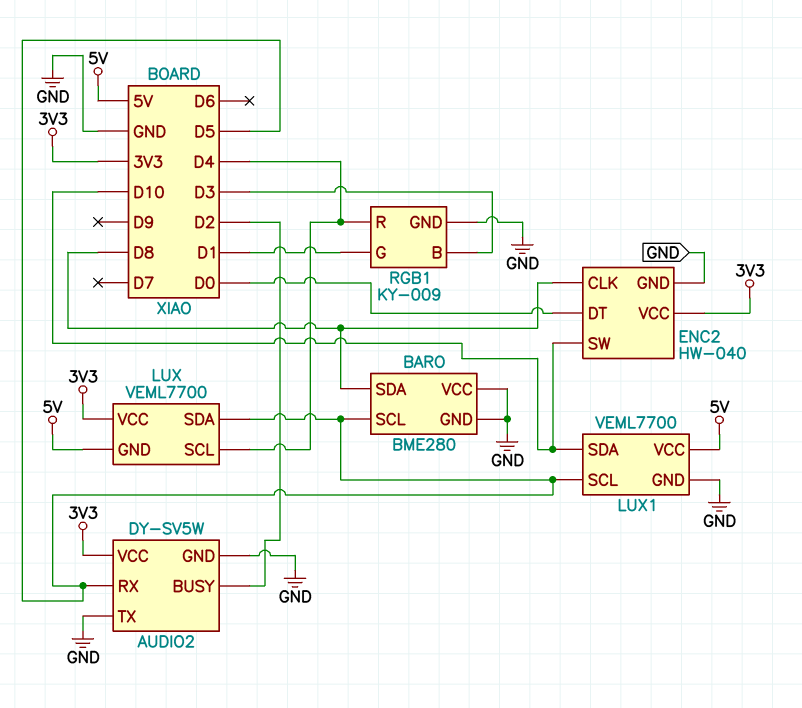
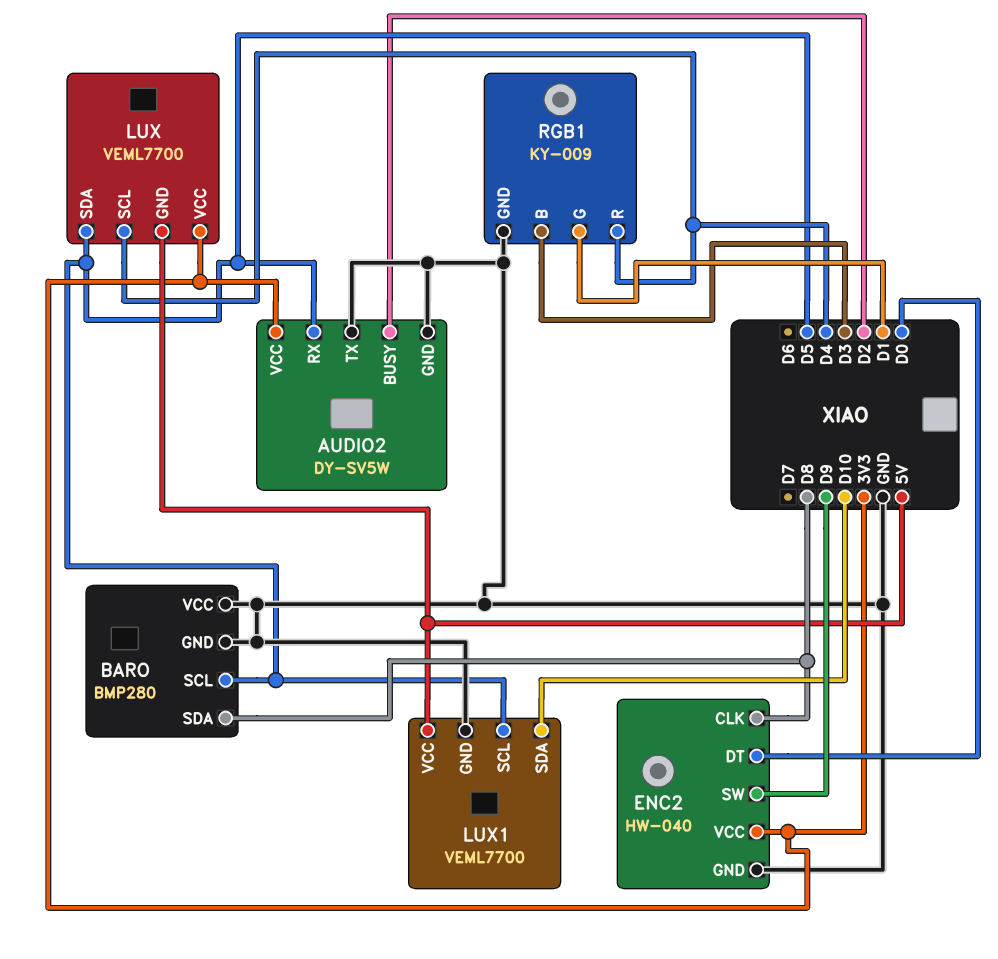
BARO: BME280 -> BMP280
ENC2 pin SW: D10 -> D9

